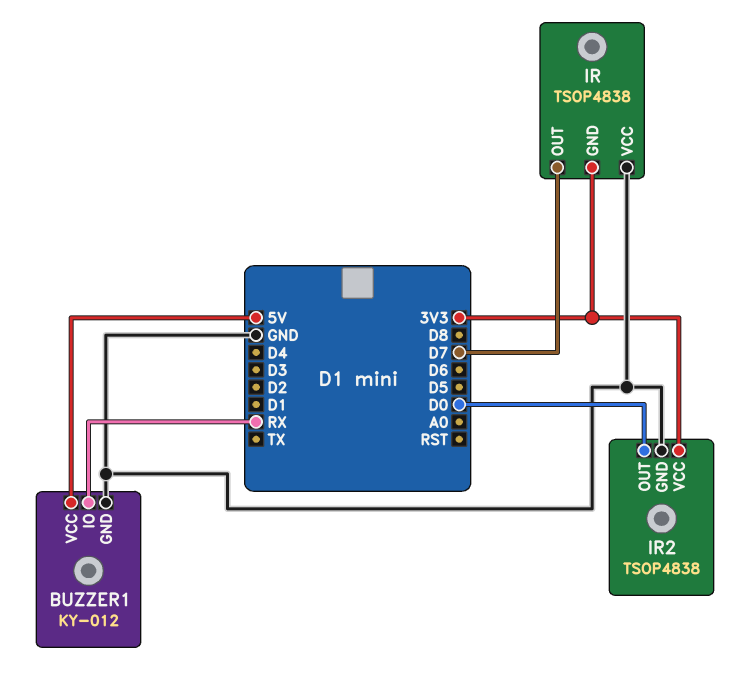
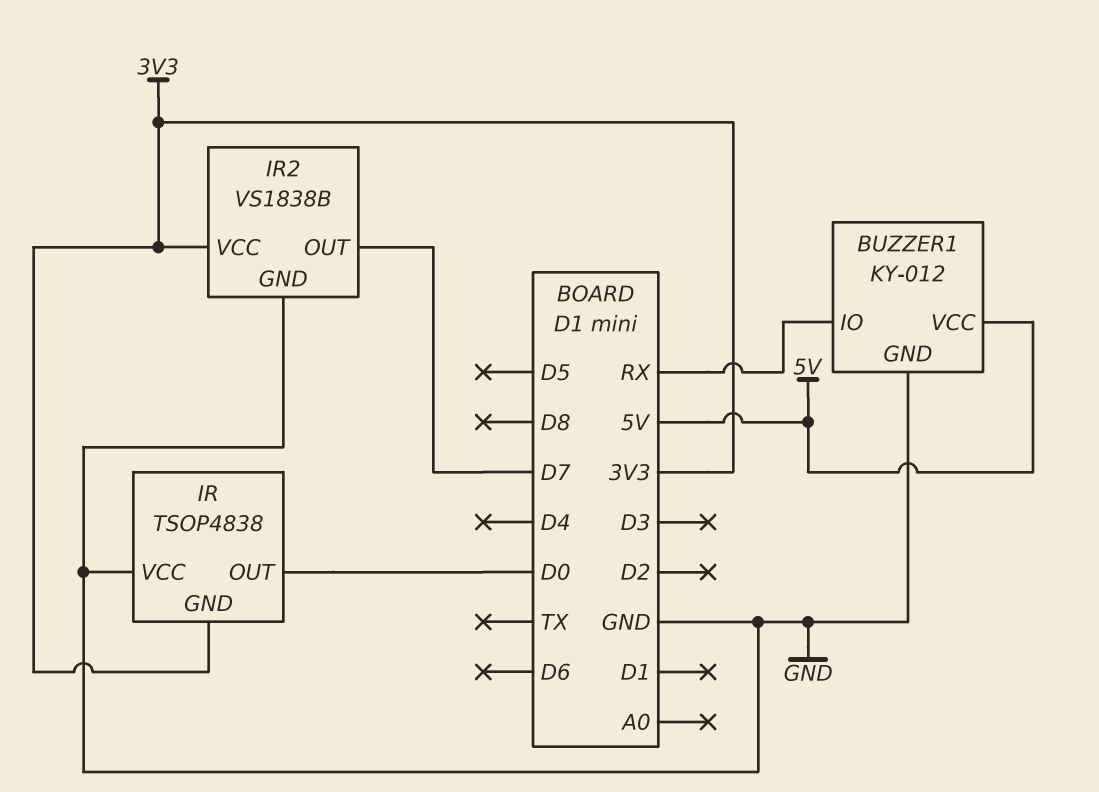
IR pin OUT: D7 -> D0
IR2: TSOP4838 -> VS1838B
IR2 pin OUT: D0 -> D7

